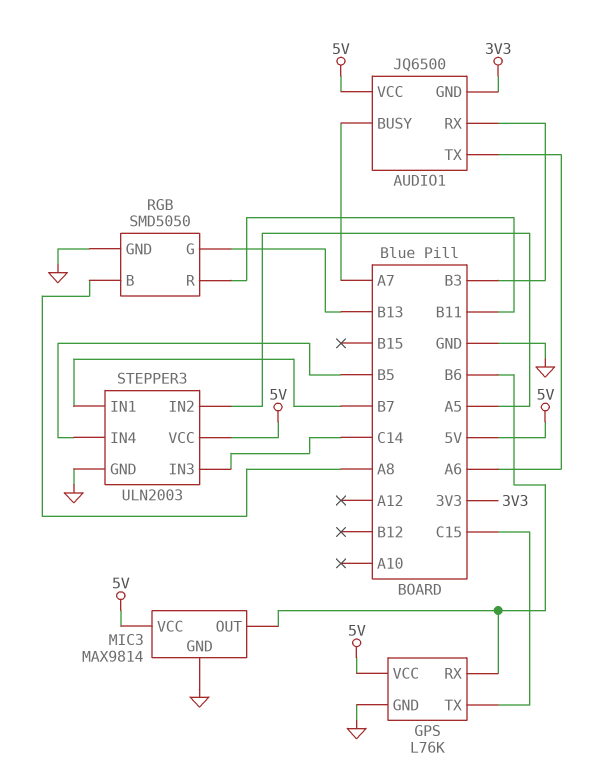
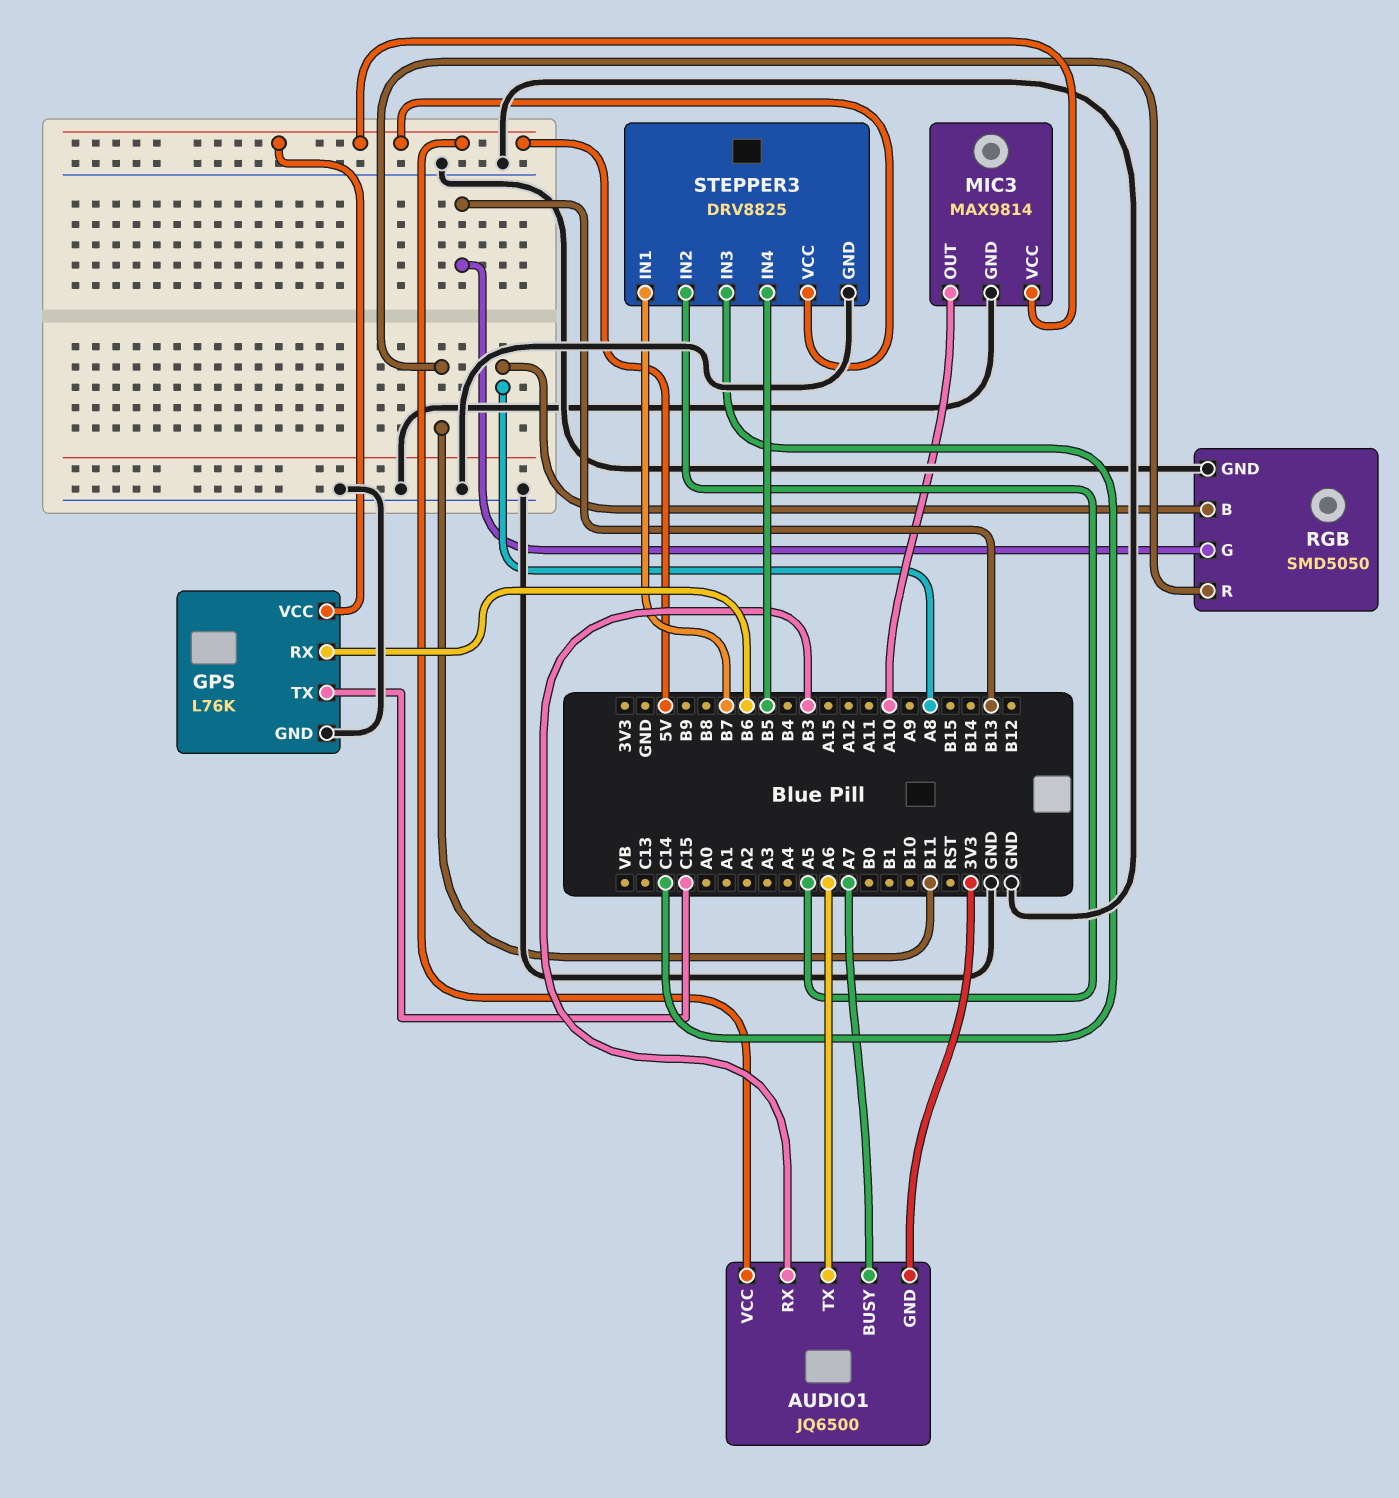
MIC3 pin OUT: B6 -> A10
STEPPER3: ULN2003 -> DRV8825

